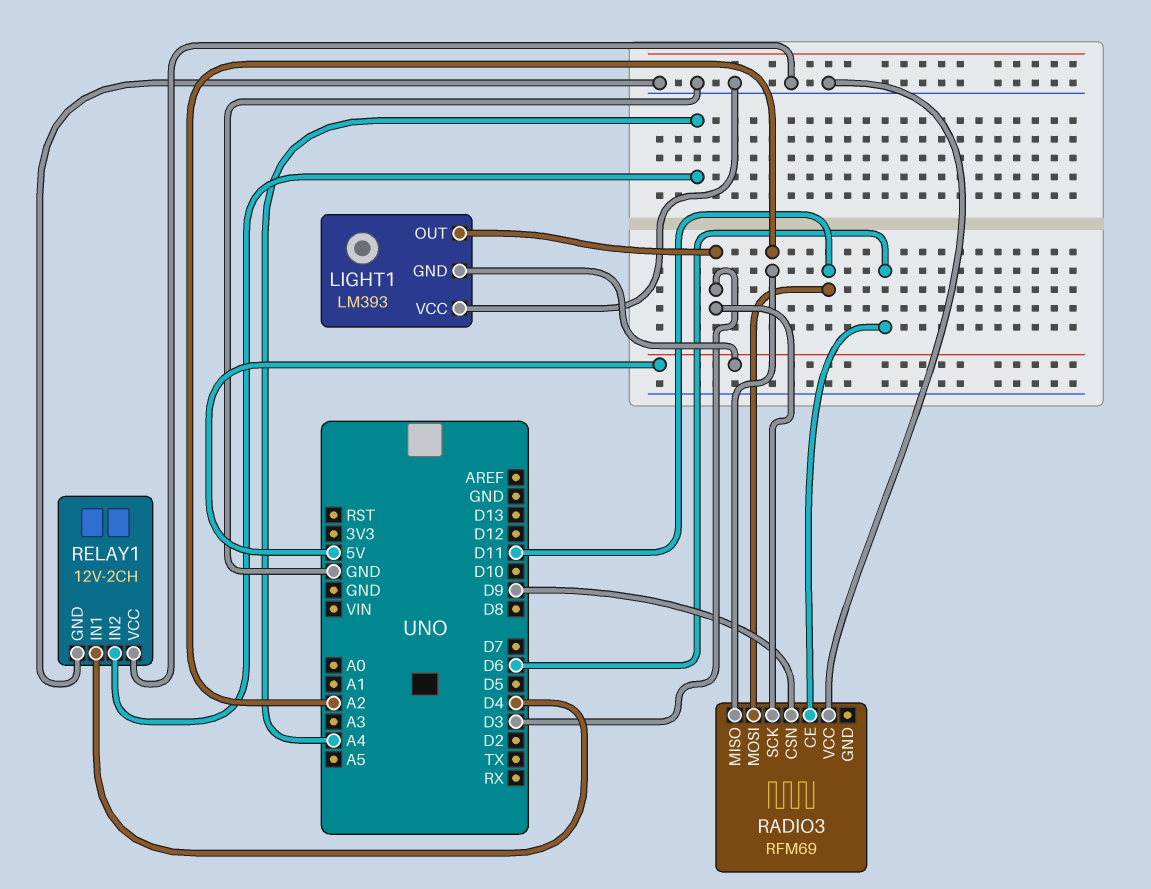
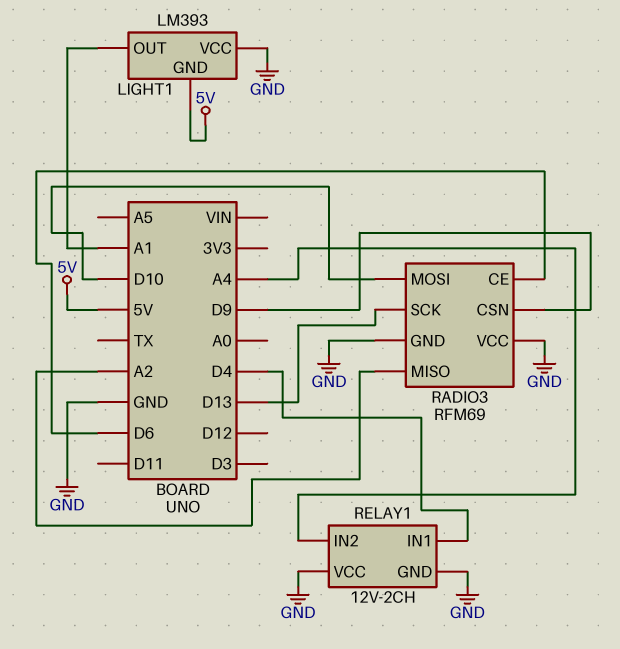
LIGHT1 pin OUT: D3 -> A1
RADIO3 pin GND: none -> GND
RADIO3 pin MOSI: D11 -> D10
RADIO3 pin SCK: D3 -> D13

